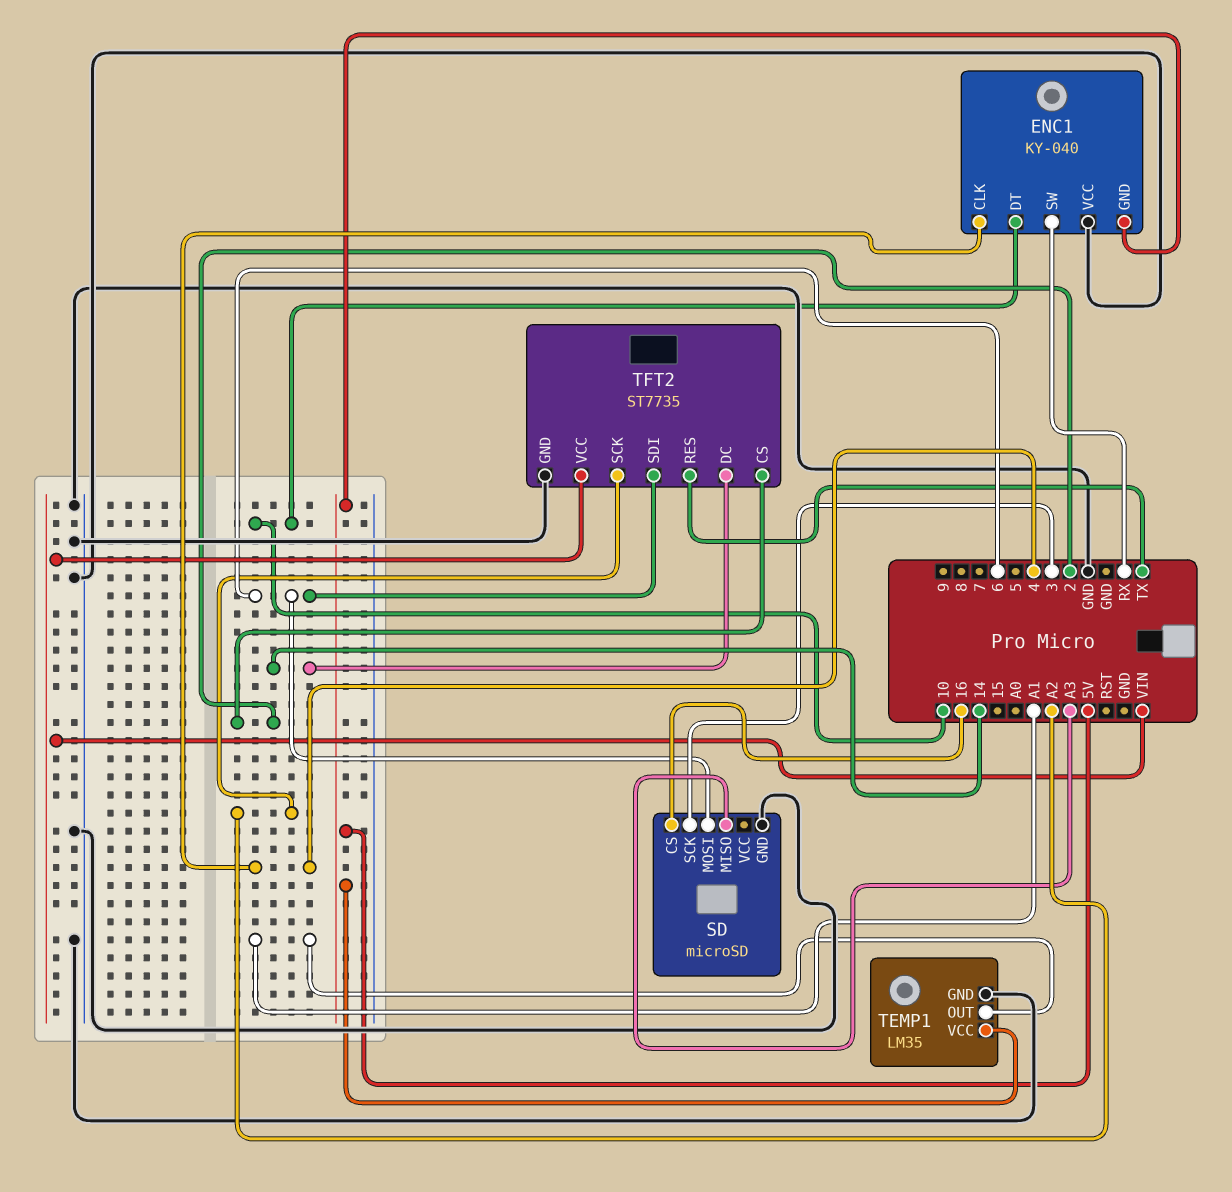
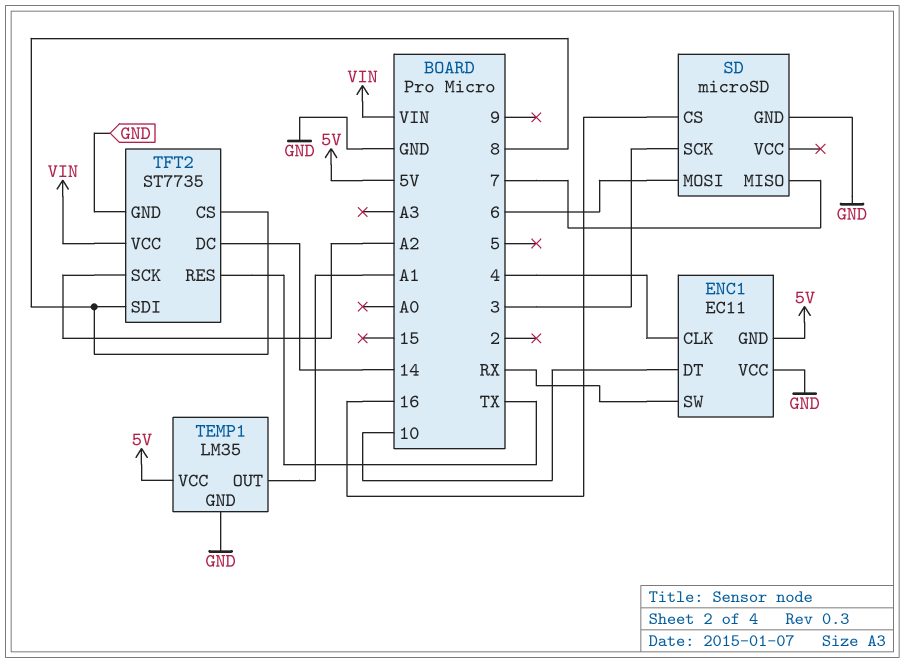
ENC1: KY-040 -> EC11
SD pin MISO: A3 -> 7
TFT2 pin CS: 2 -> 8
TFT2 pin SDI: 6 -> 8

